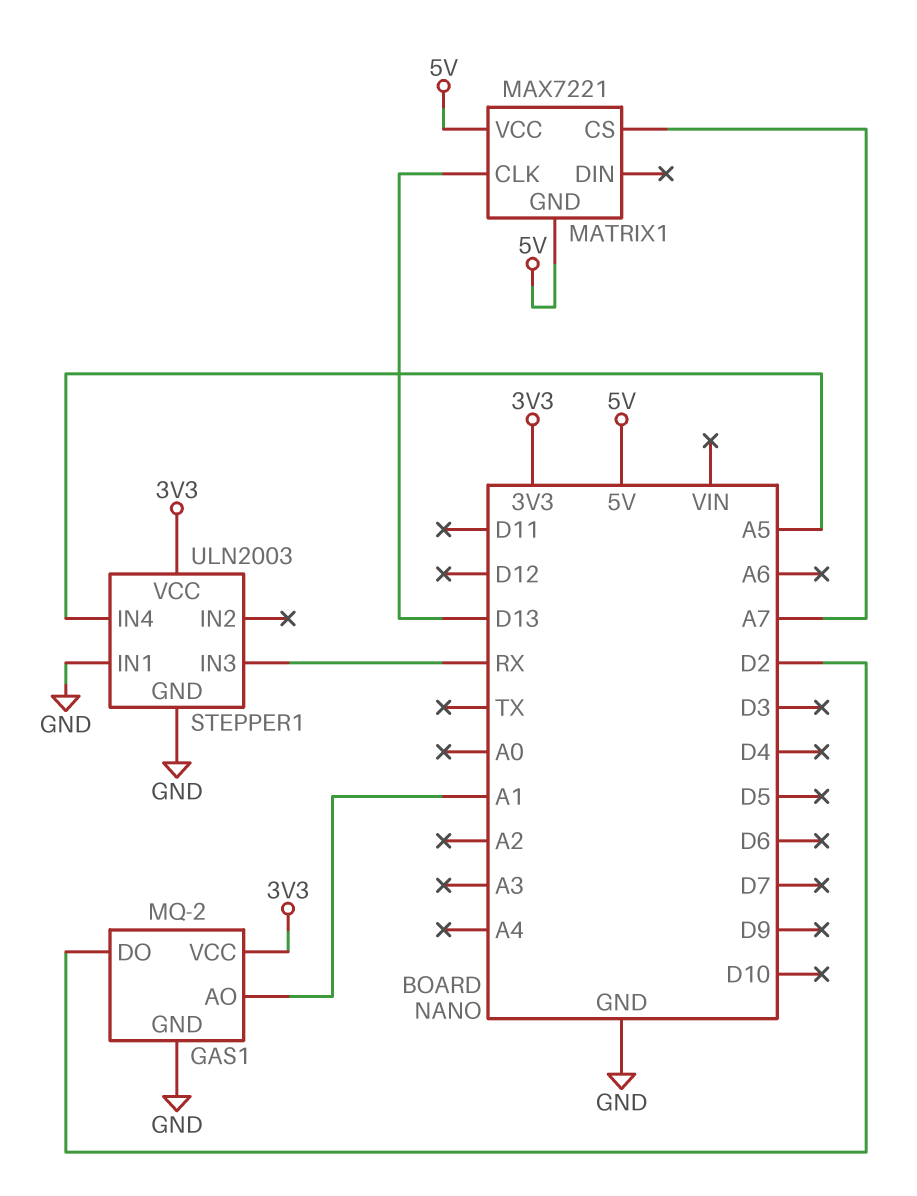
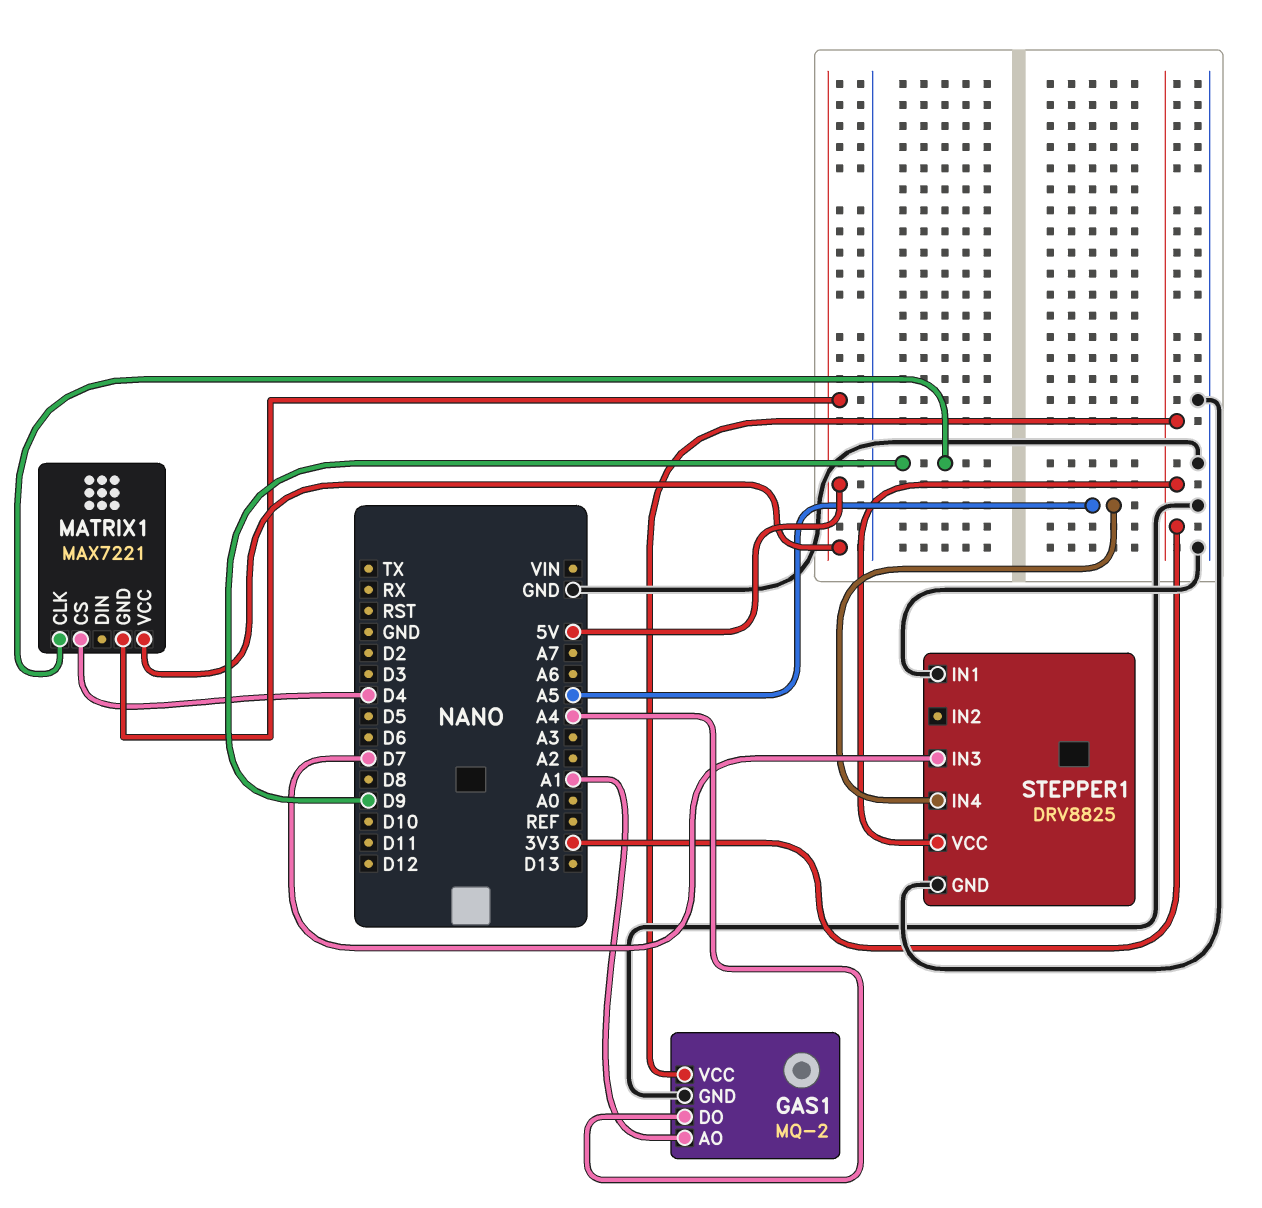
GAS1 pin DO: D2 -> A4
MATRIX1 pin CLK: D13 -> D9
MATRIX1 pin CS: A7 -> D4
STEPPER1: ULN2003 -> DRV8825
STEPPER1 pin IN3: RX -> D7

